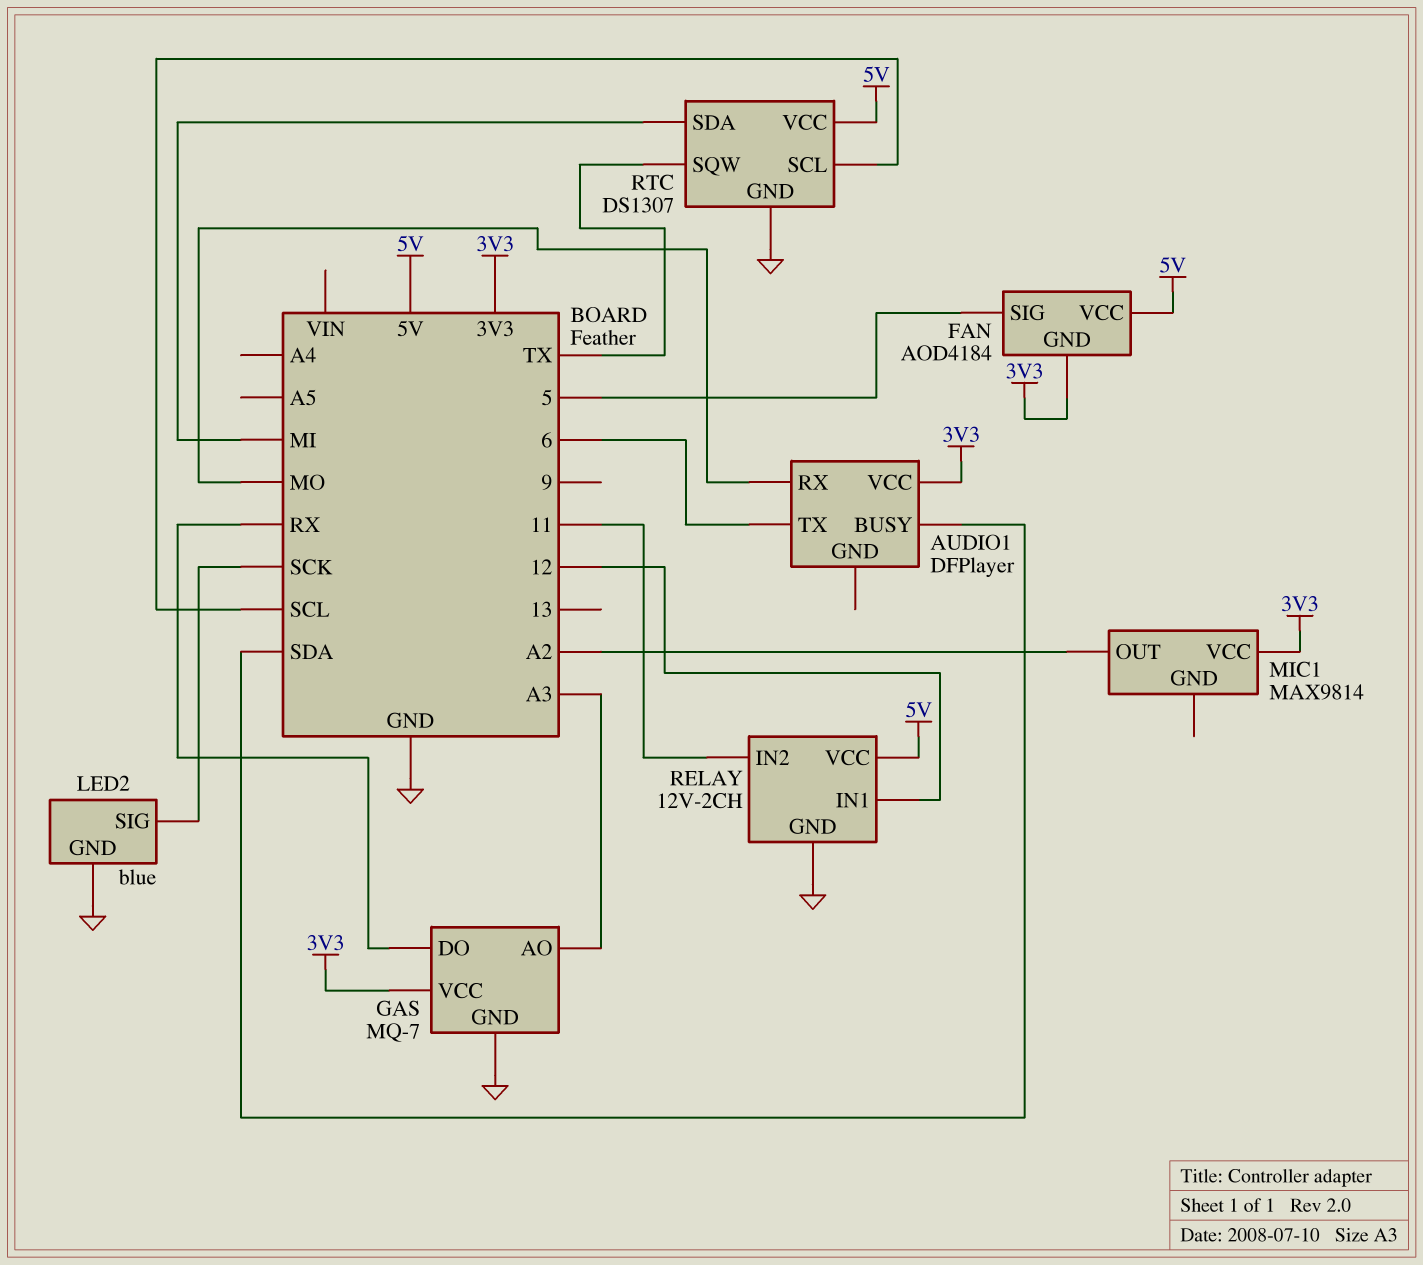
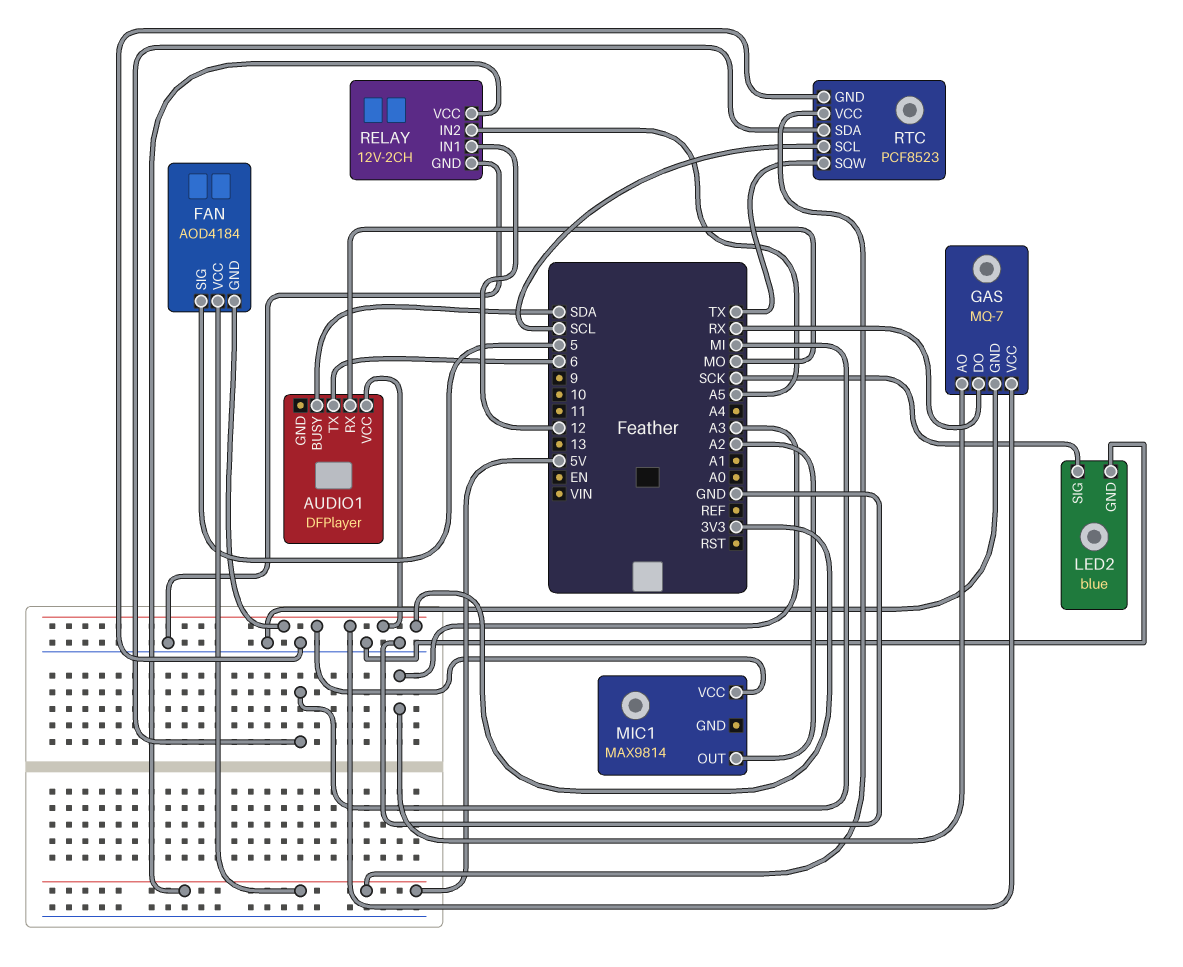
RELAY pin IN2: 11 -> A5
RTC: DS1307 -> PCF8523

